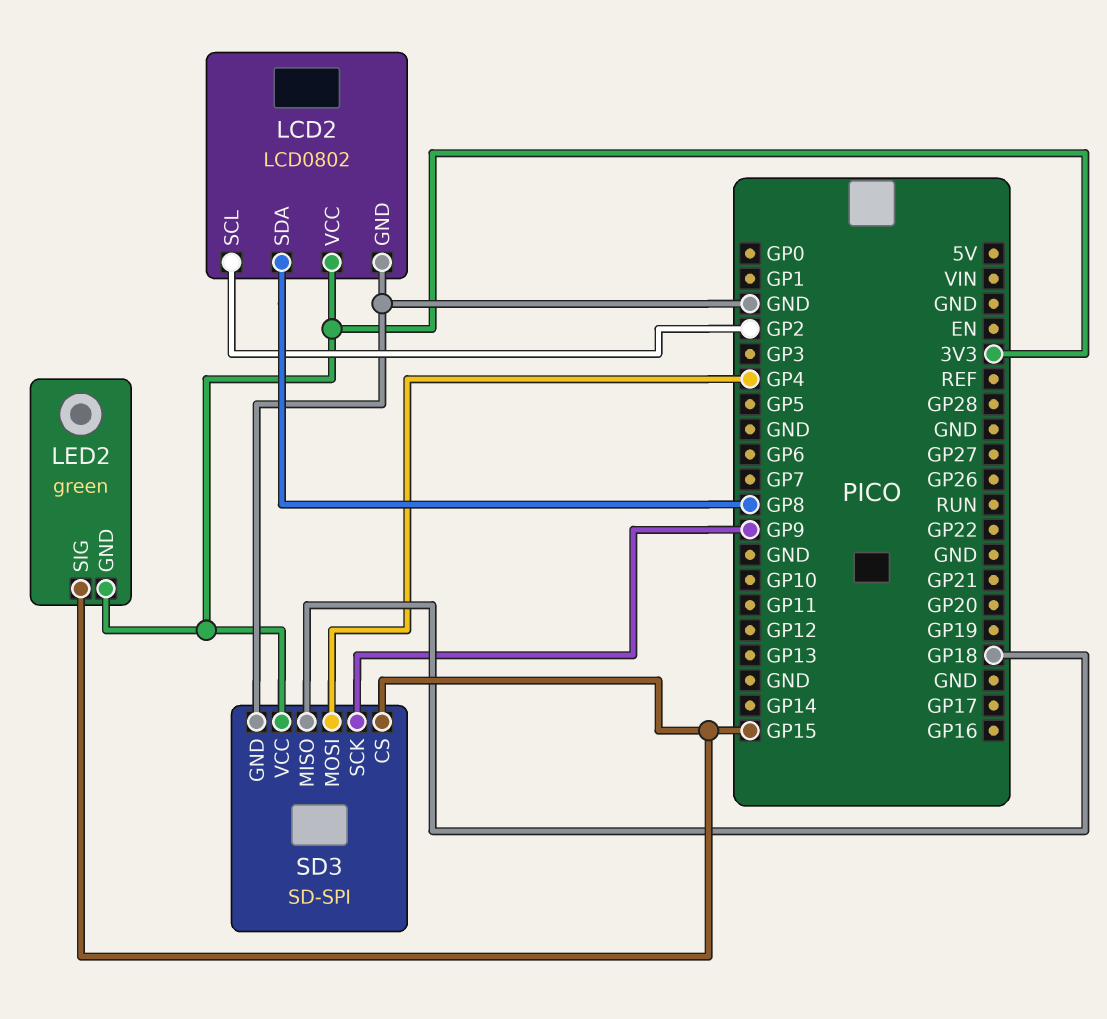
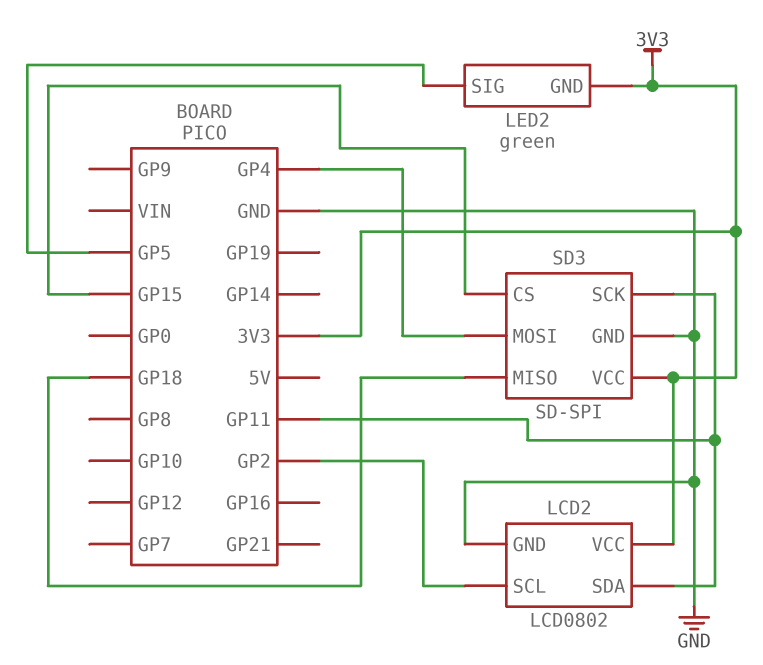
LCD2 pin SDA: GP8 -> GP11
LED2 pin SIG: GP15 -> GP5
SD3 pin SCK: GP9 -> GP11

